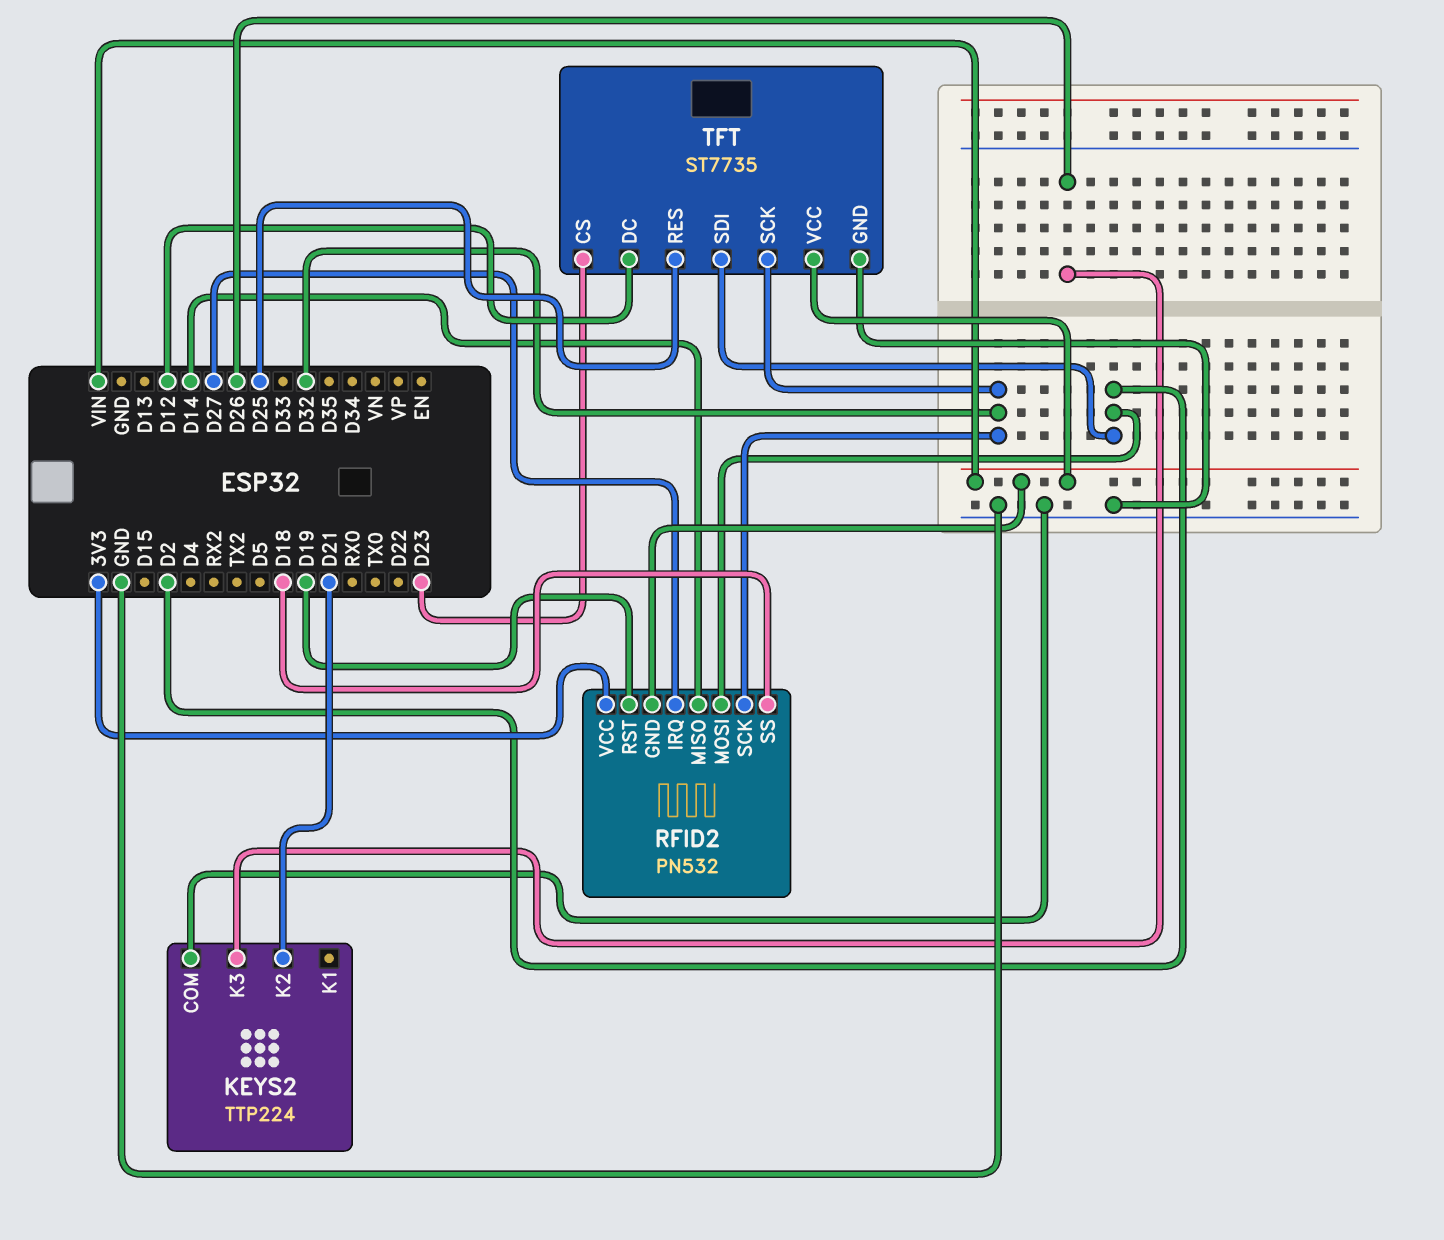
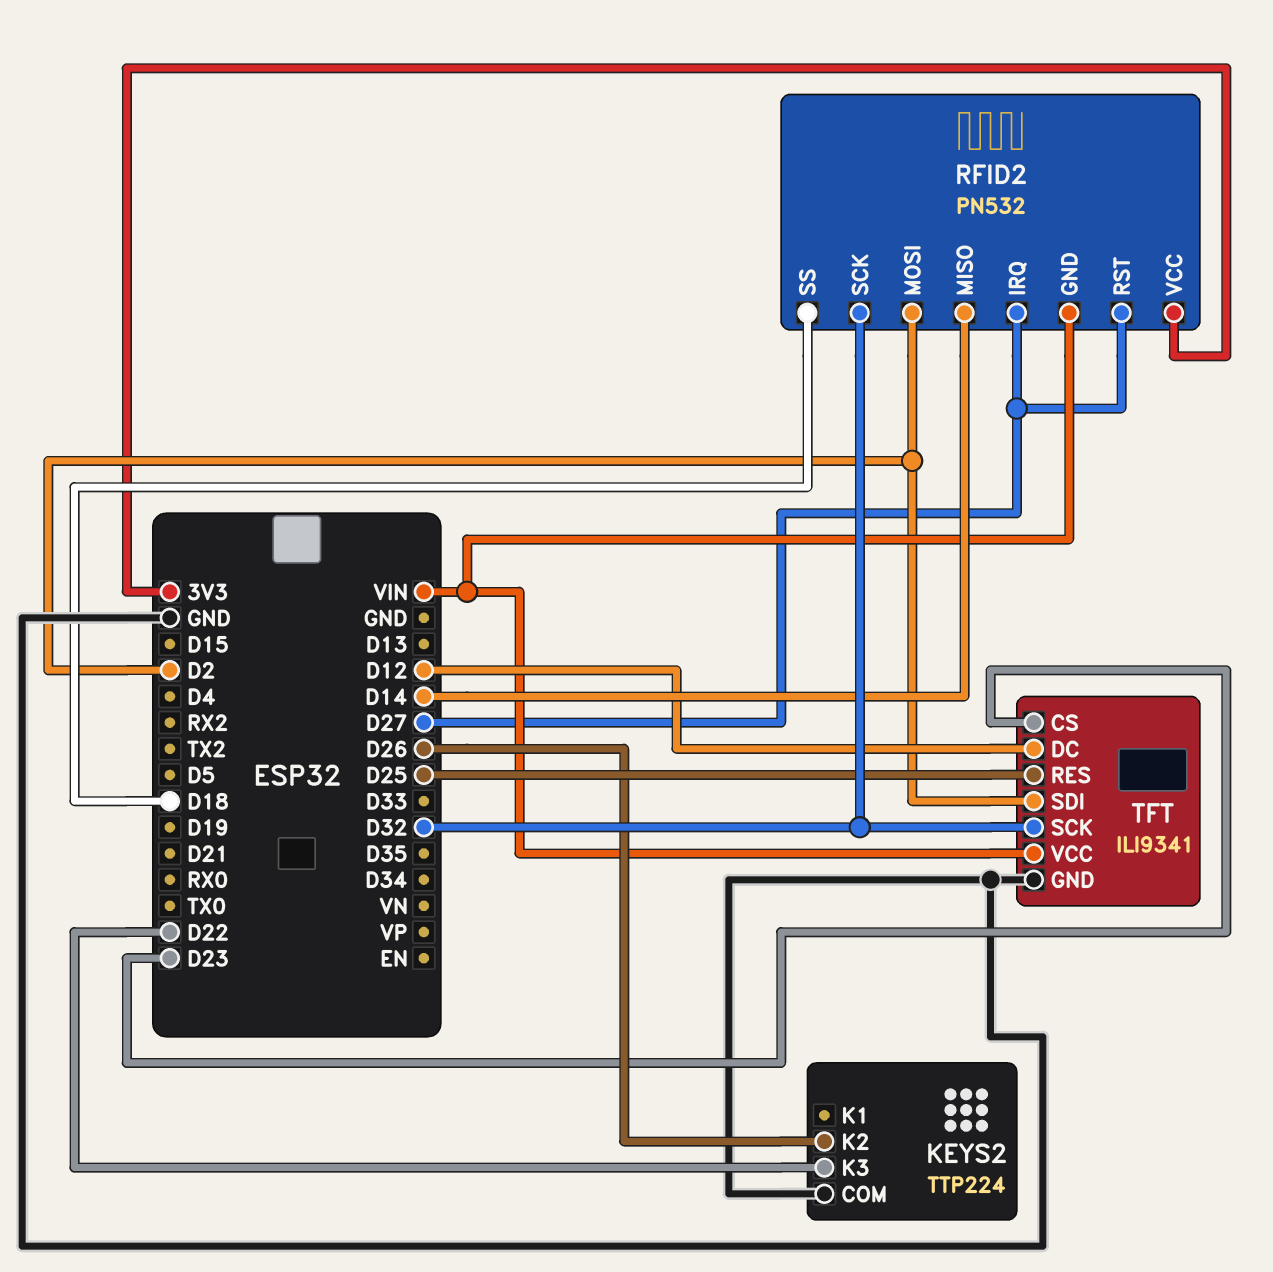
KEYS2 pin K2: D21 -> D26
KEYS2 pin K3: D26 -> D22
RFID2 pin RST: D19 -> D27
TFT: ST7735 -> ILI9341

